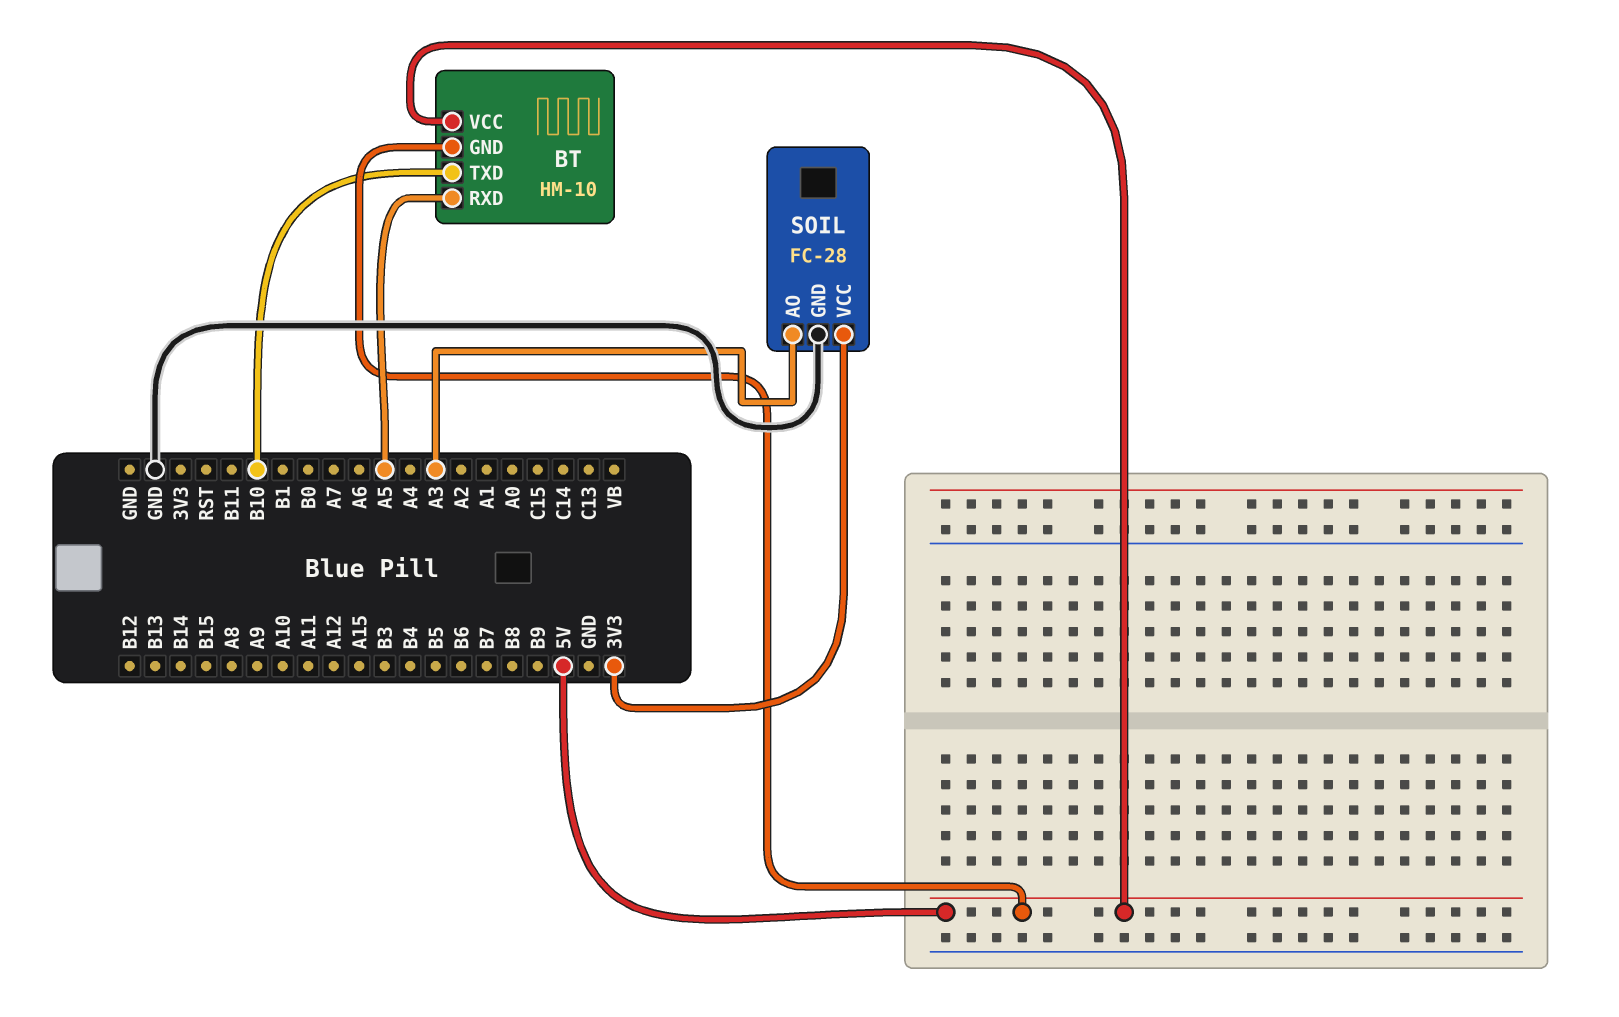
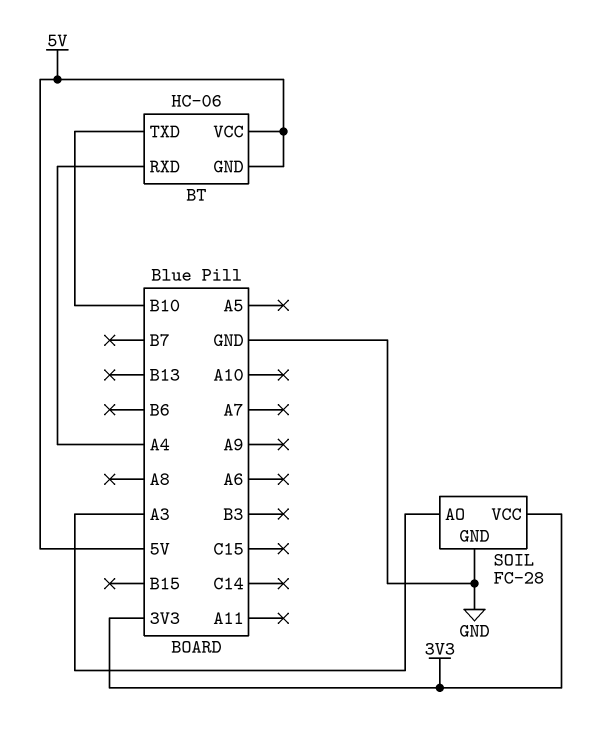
BT: HM-10 -> HC-06
BT pin RXD: A5 -> A4

